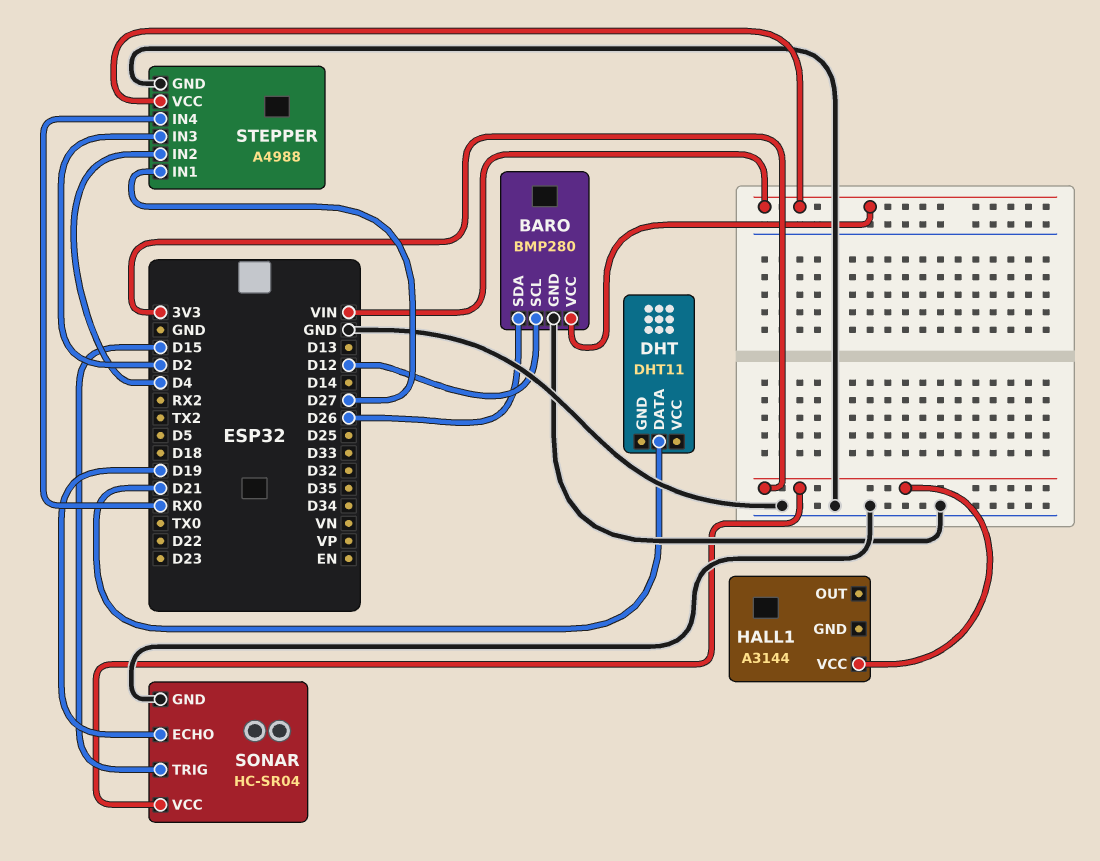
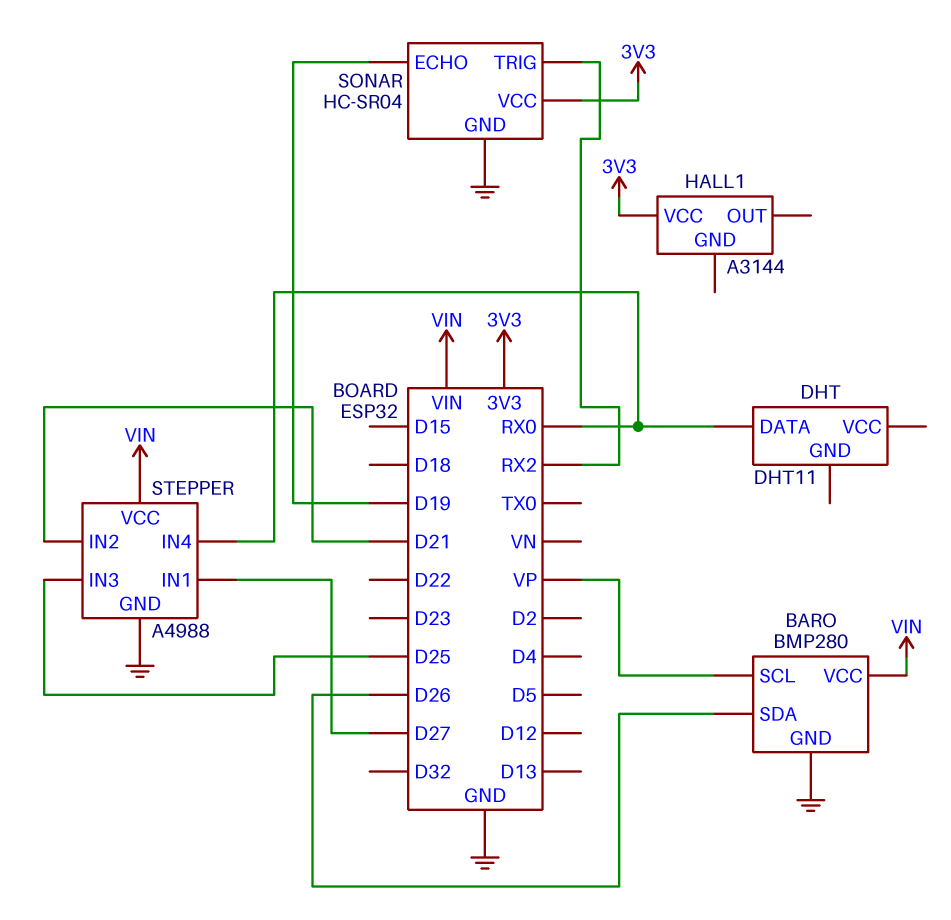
BARO pin SCL: D12 -> VP
DHT pin DATA: D21 -> RX0
SONAR pin TRIG: D15 -> RX2
STEPPER pin IN2: D4 -> D21
STEPPER pin IN3: D2 -> D25

